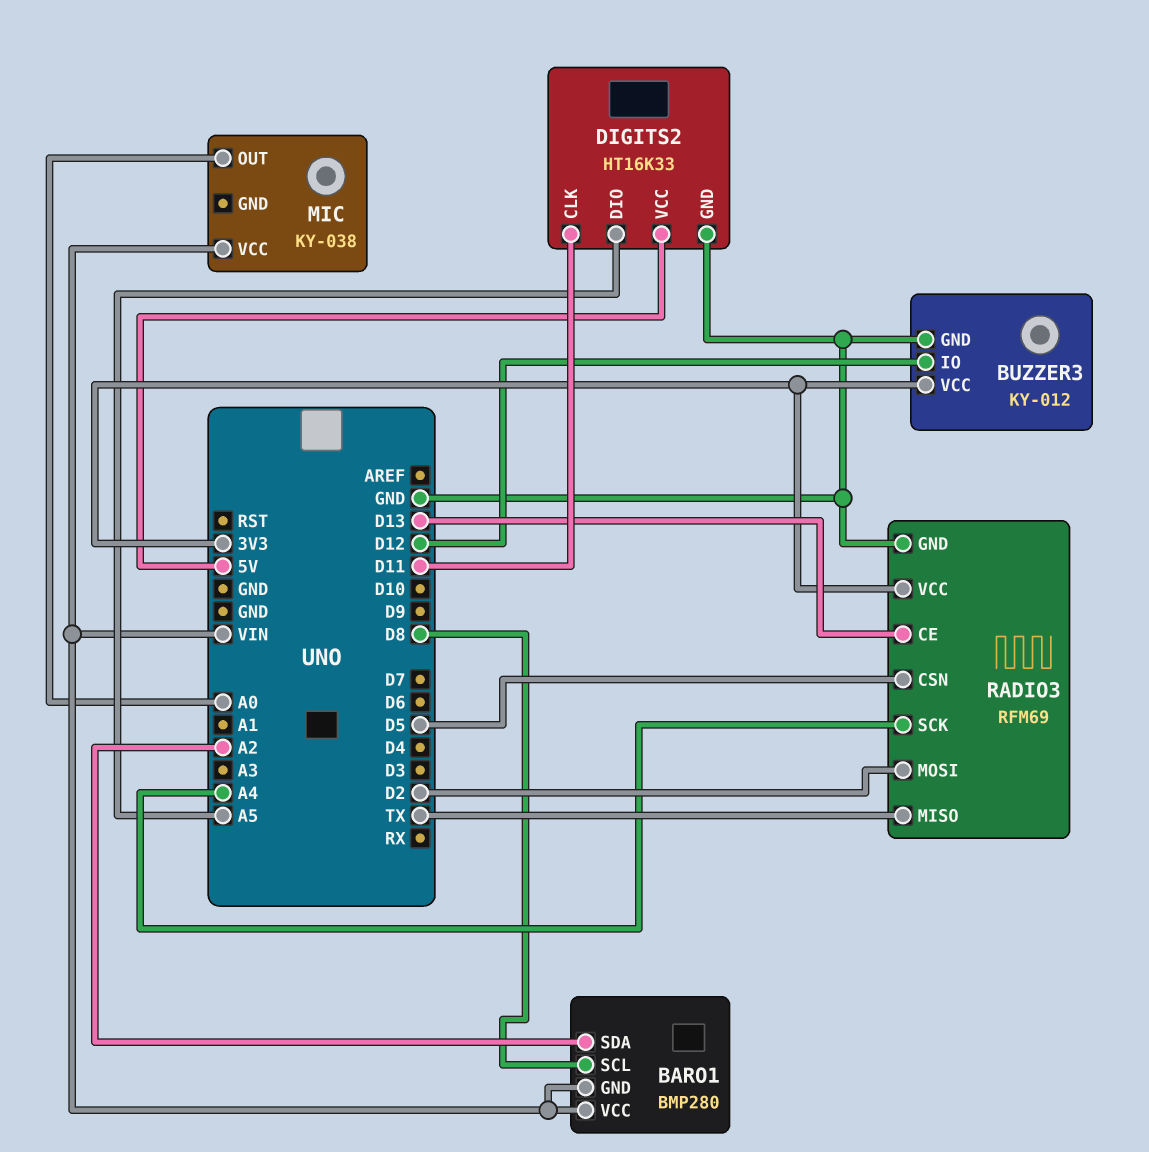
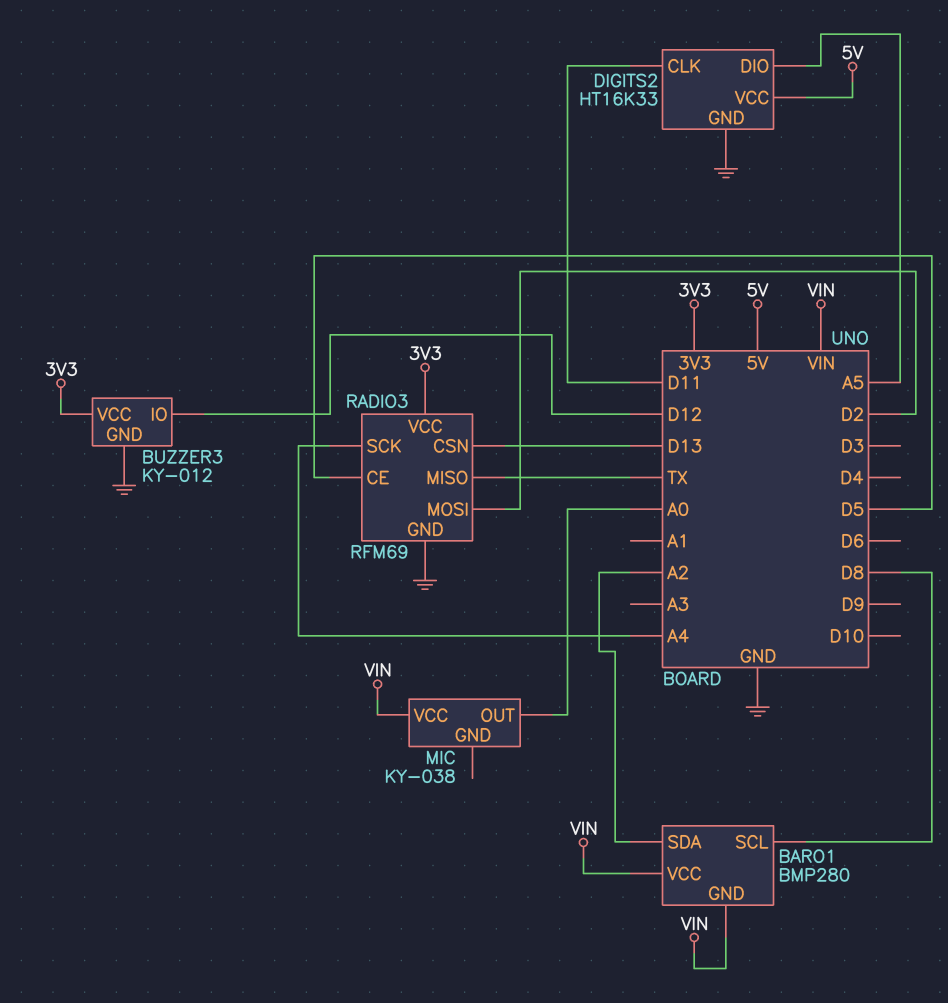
RADIO3 pin CE: D13 -> D5
RADIO3 pin CSN: D5 -> D13

